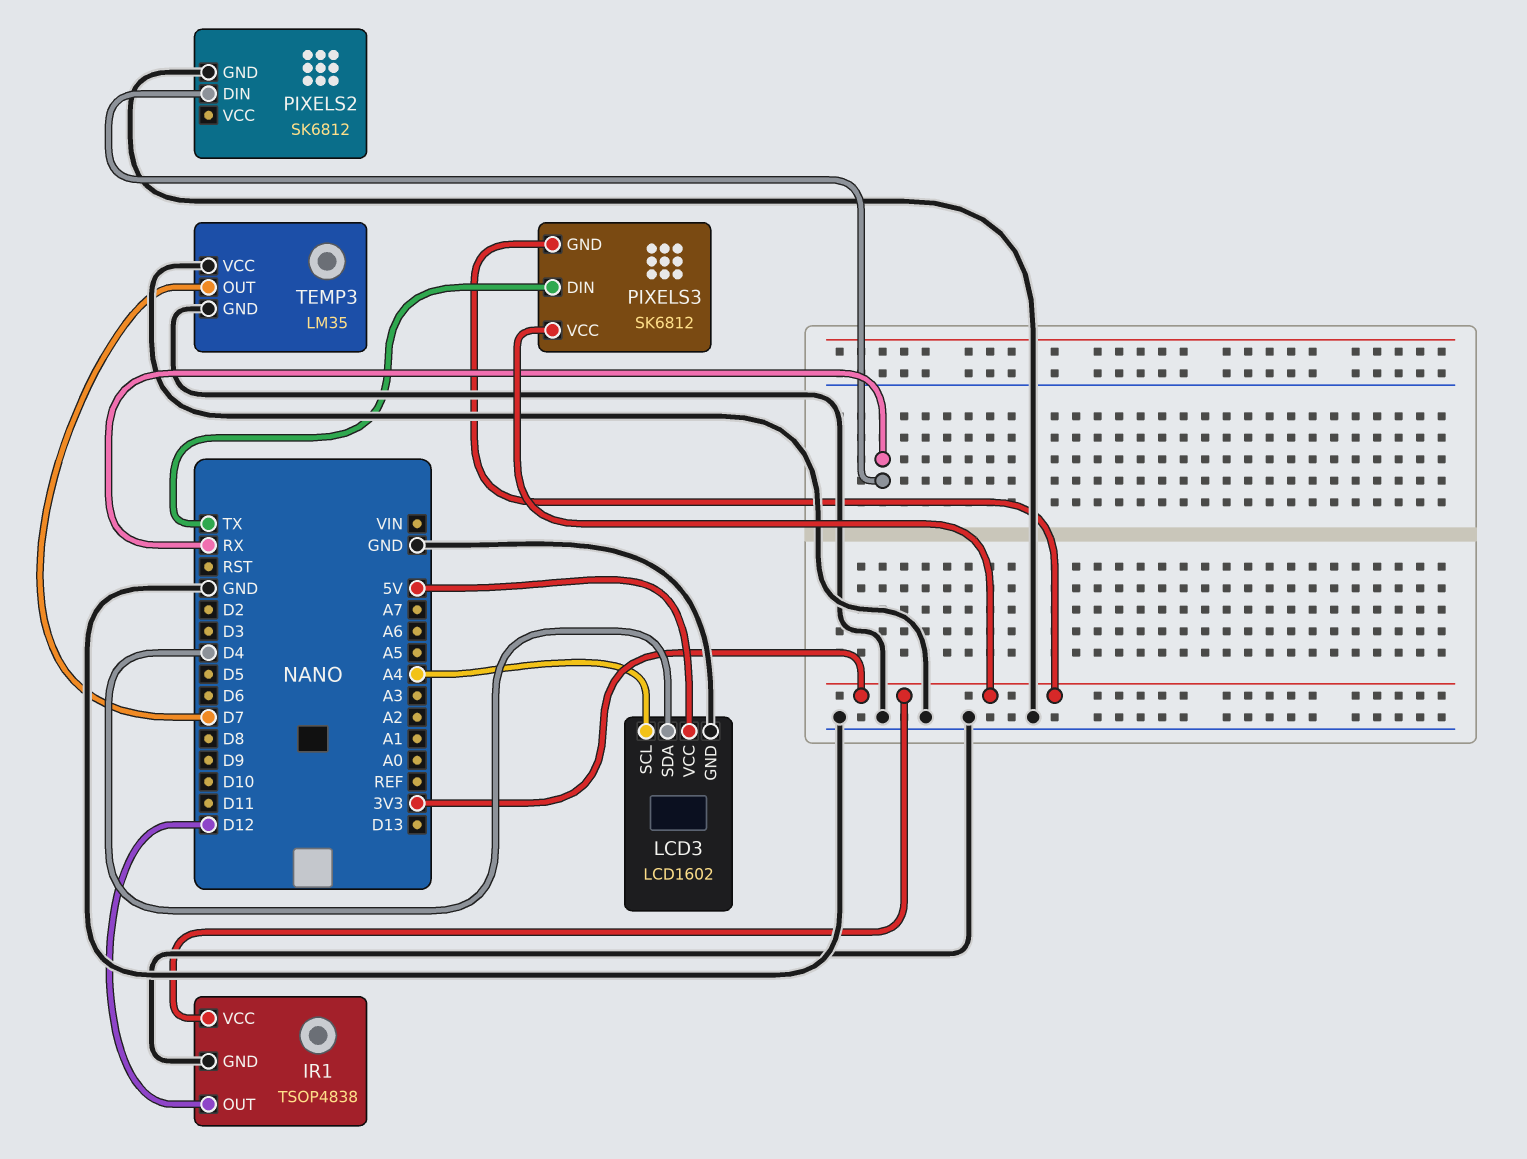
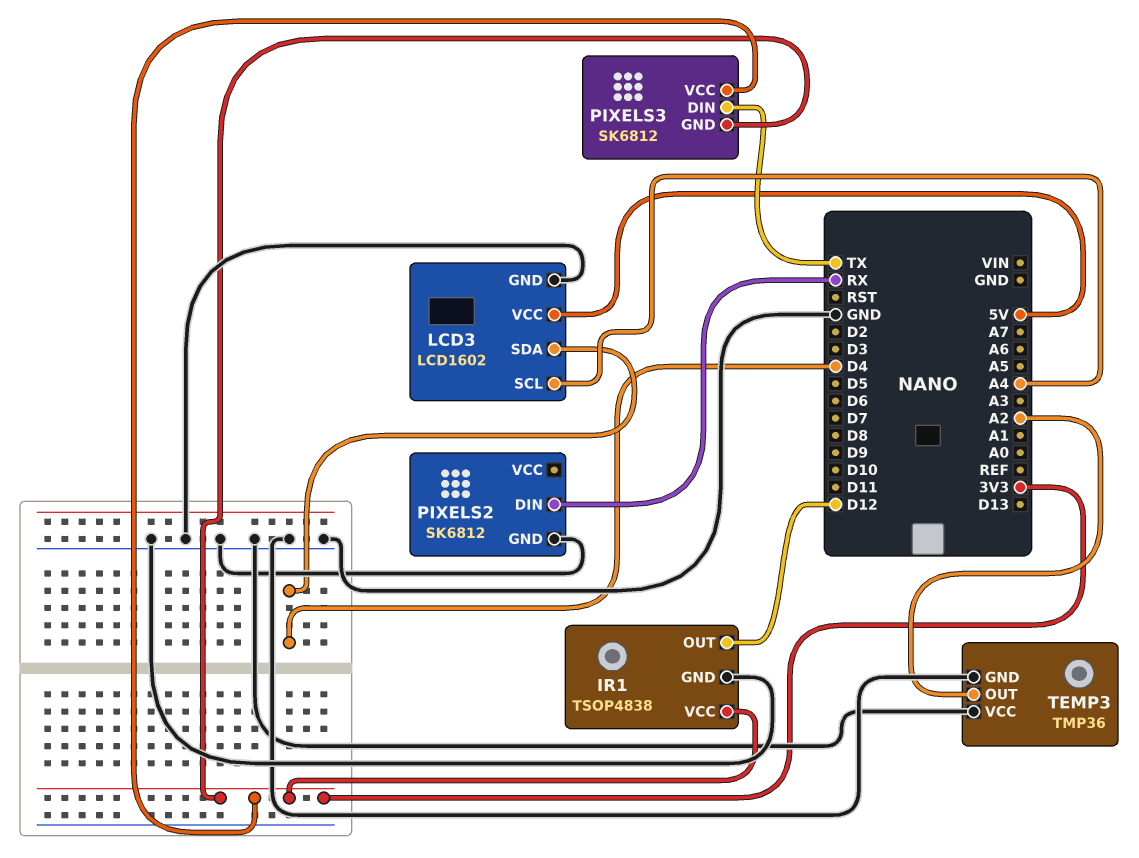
TEMP3: LM35 -> TMP36
TEMP3 pin OUT: D7 -> A2

